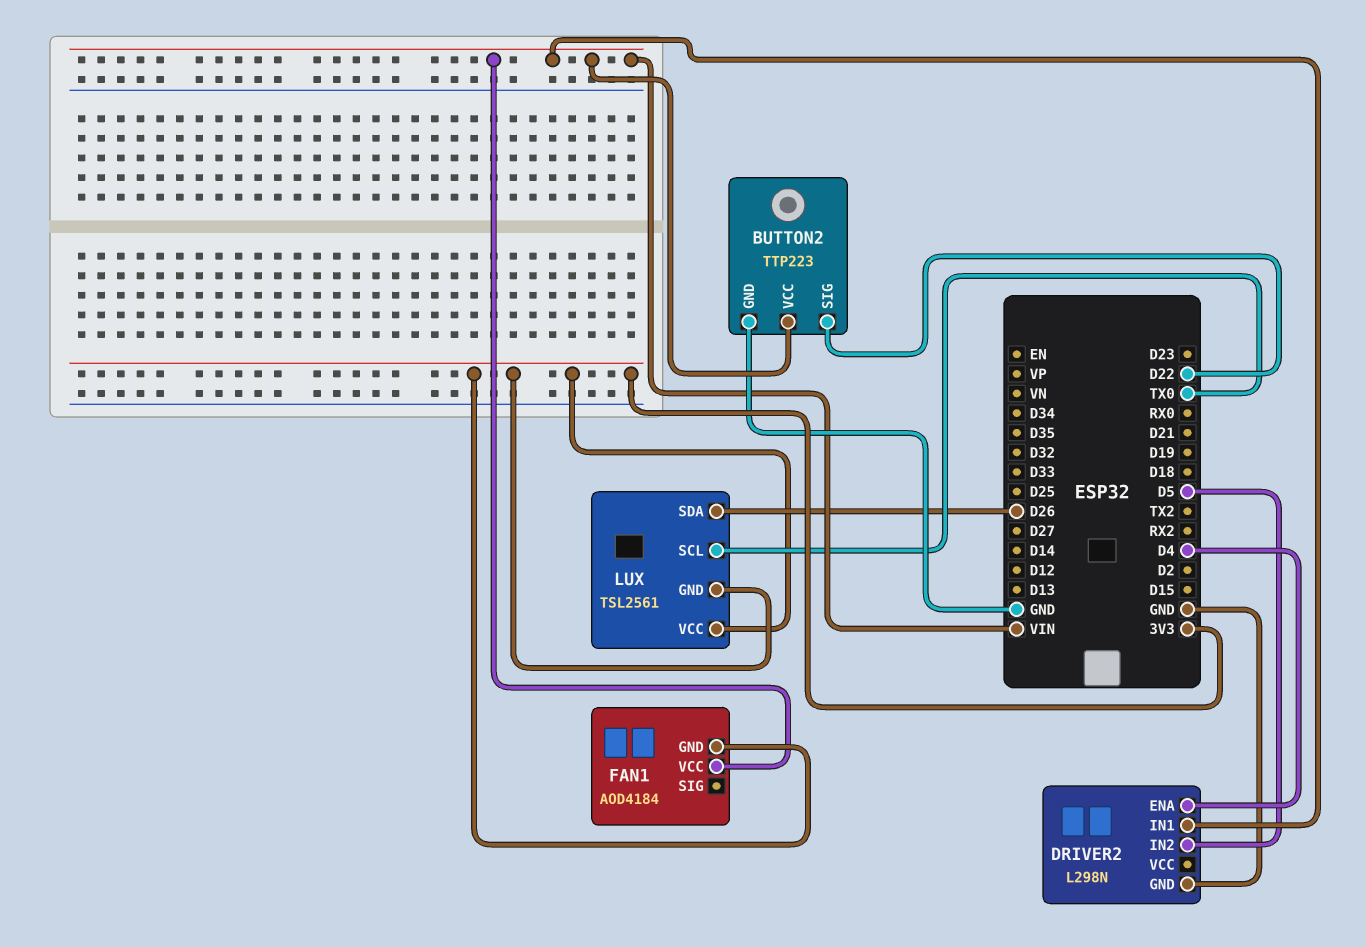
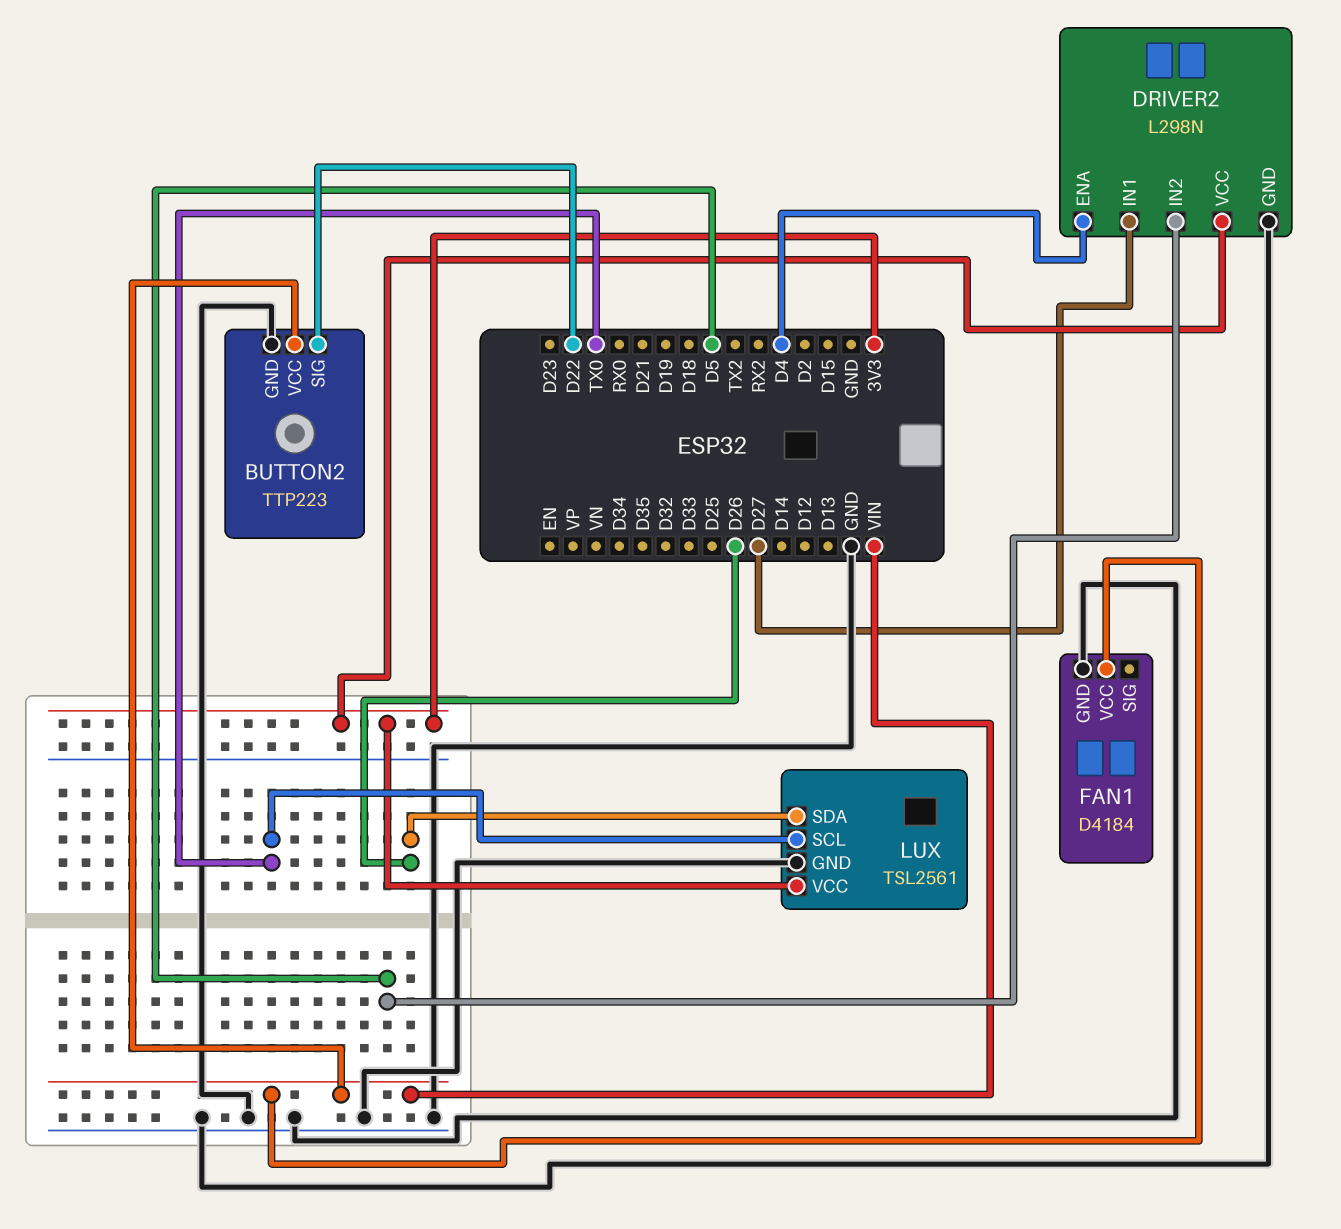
DRIVER2 pin IN1: VIN -> D27
DRIVER2 pin VCC: none -> 3V3
FAN1: AOD4184 -> D4184
FAN1 pin GND: 3V3 -> GND
LUX pin GND: 3V3 -> GND

